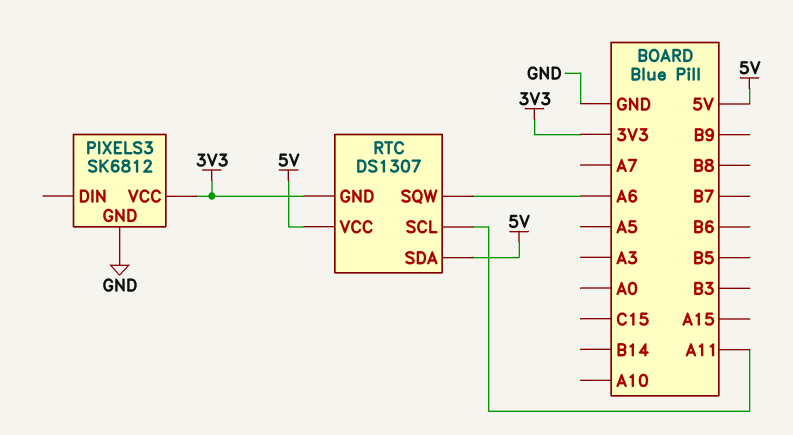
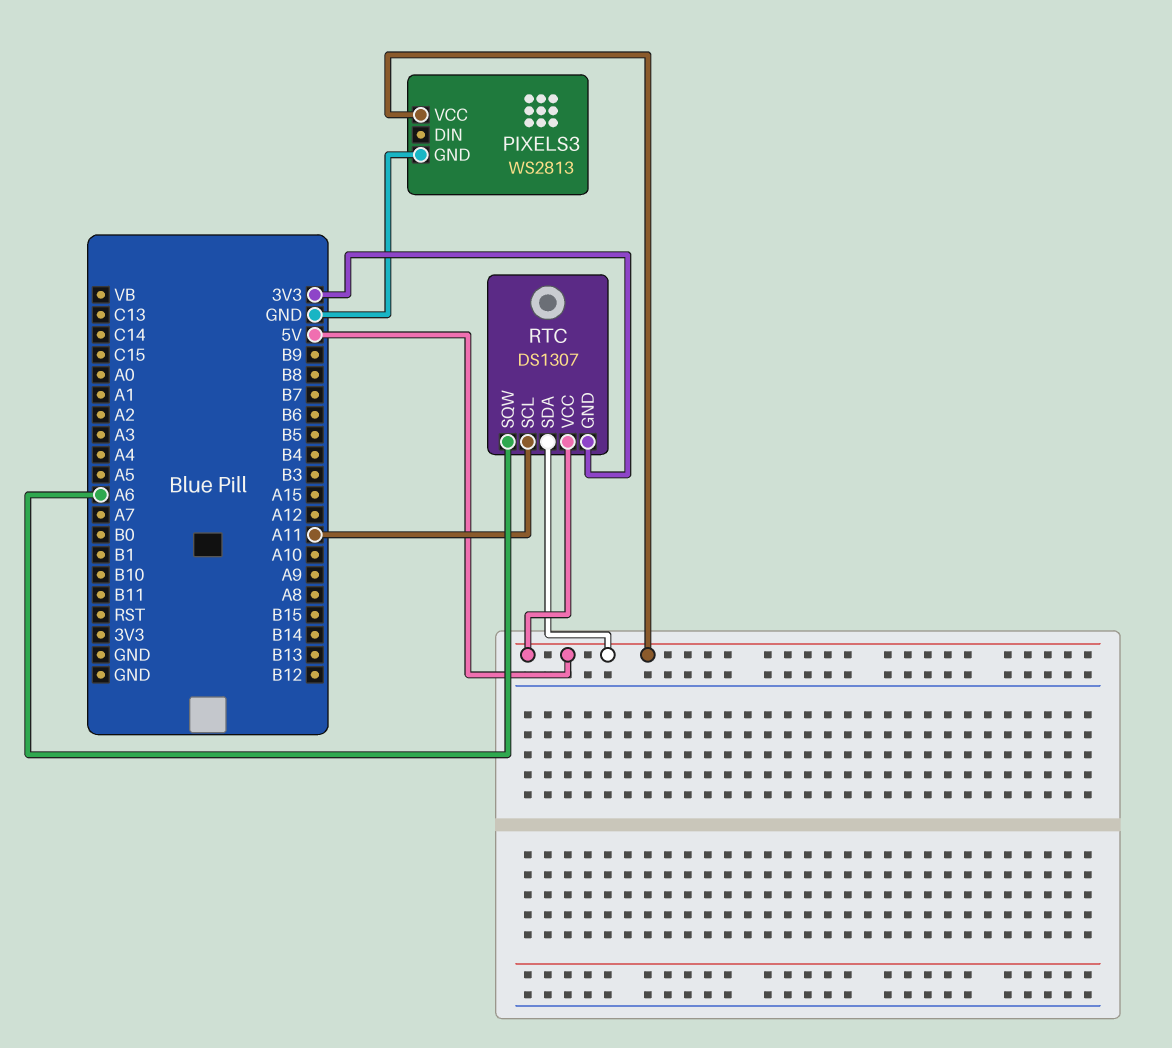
PIXELS3: SK6812 -> WS2813
PIXELS3 pin VCC: 3V3 -> 5V

